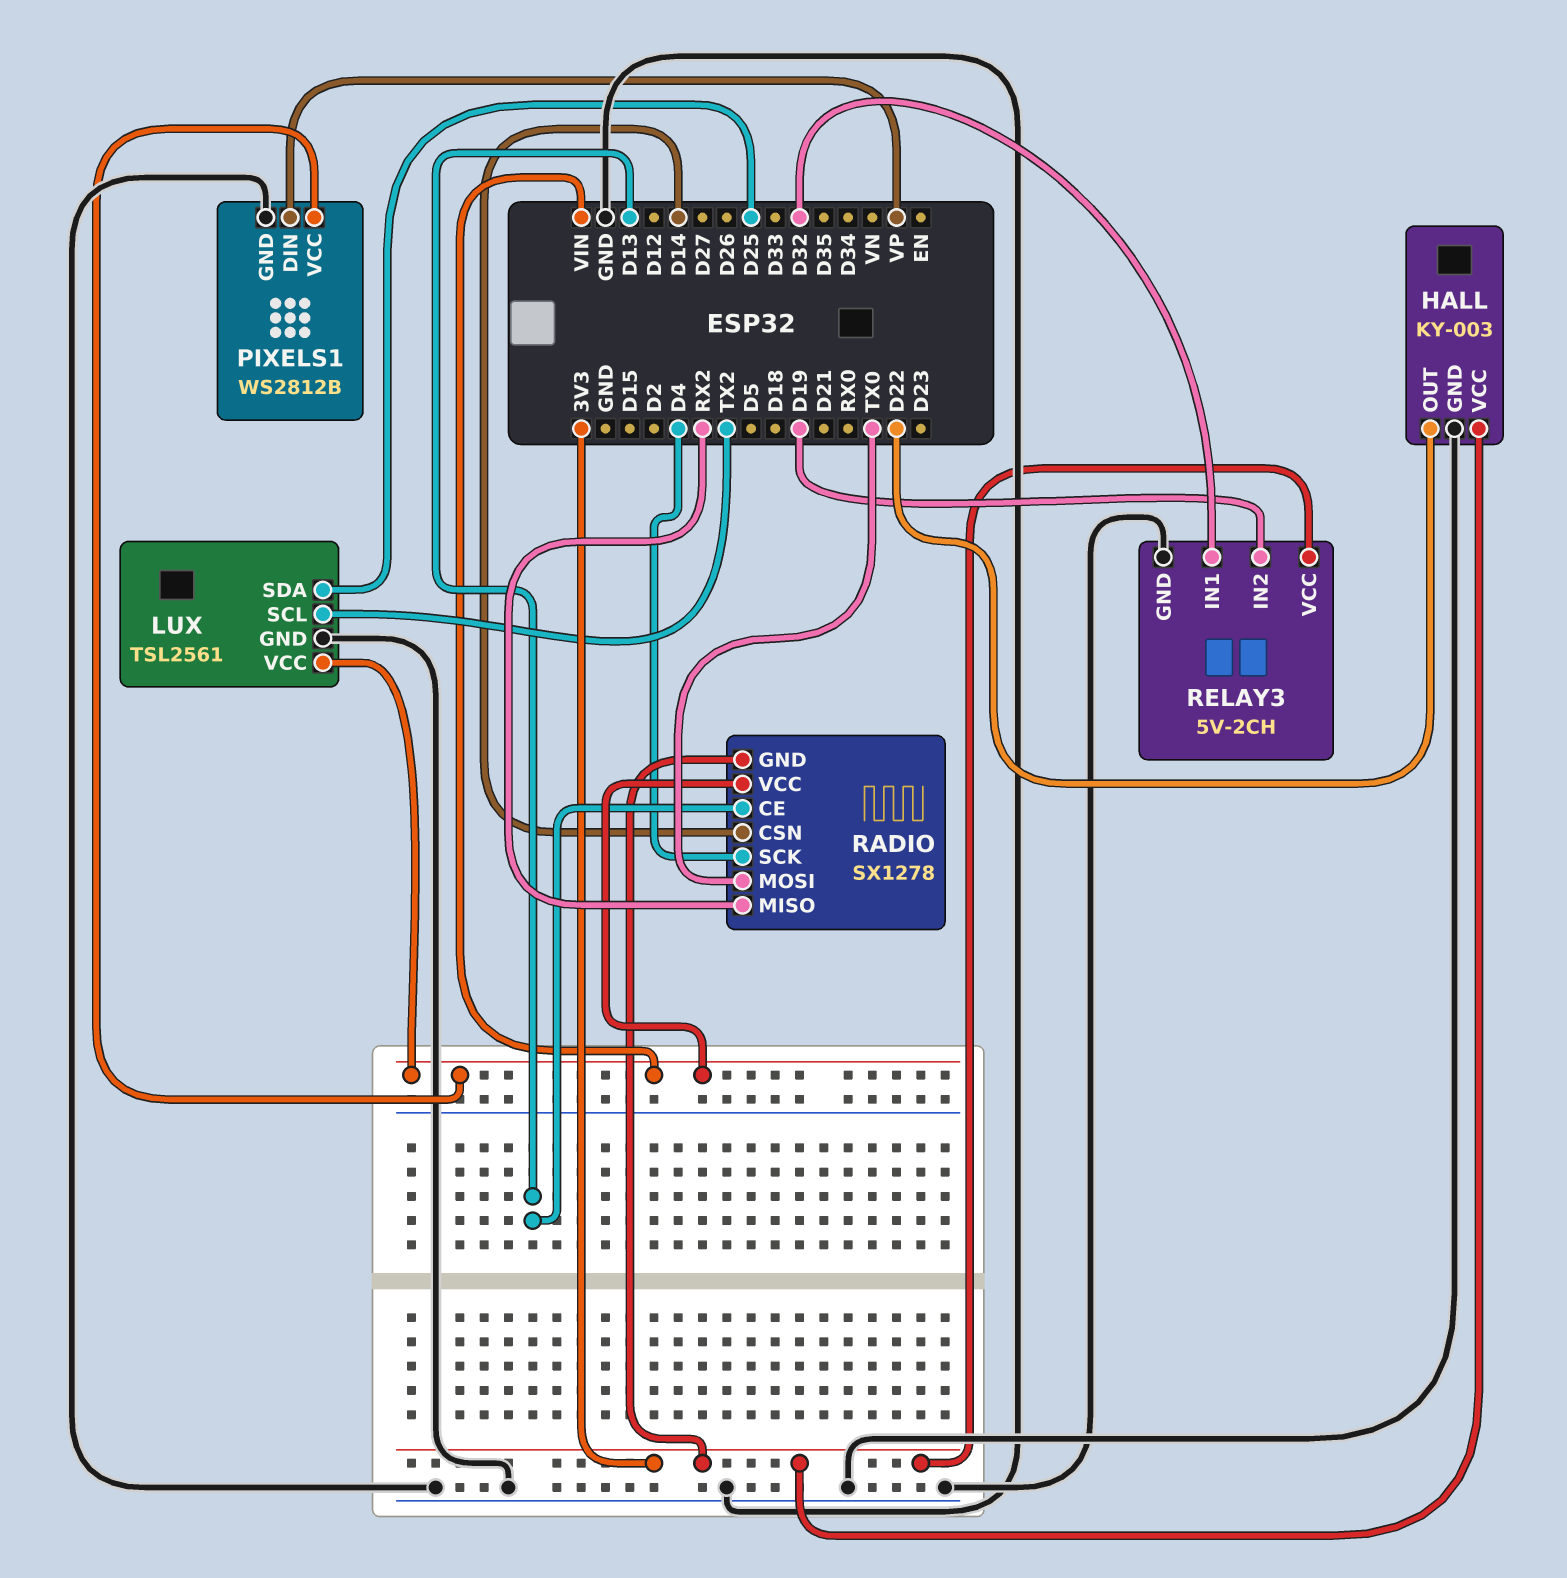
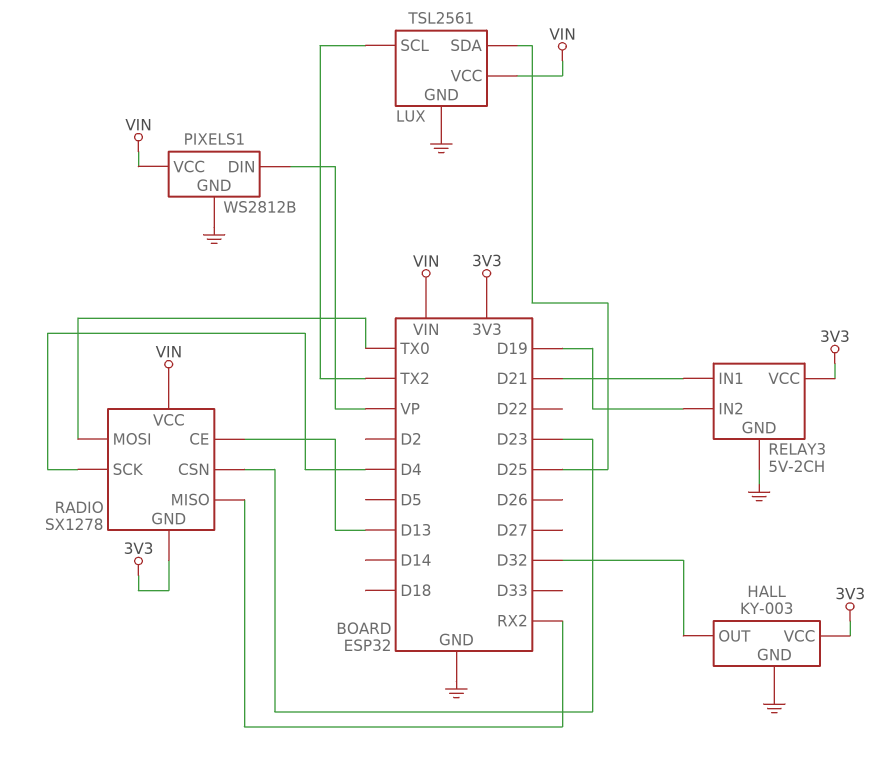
HALL pin OUT: D22 -> D32
RADIO pin CSN: D14 -> D23
RELAY3 pin IN1: D32 -> D21

